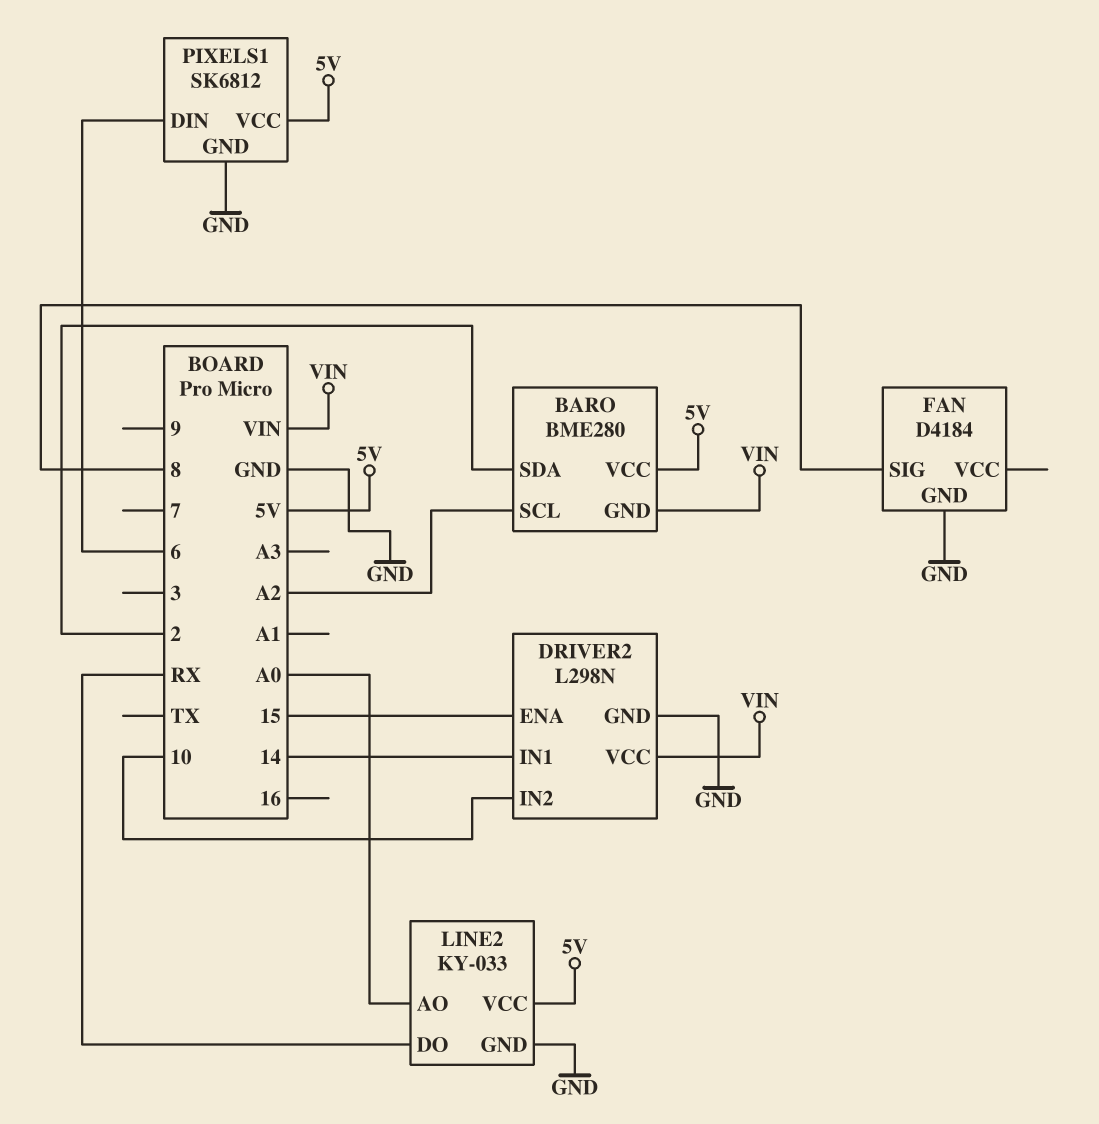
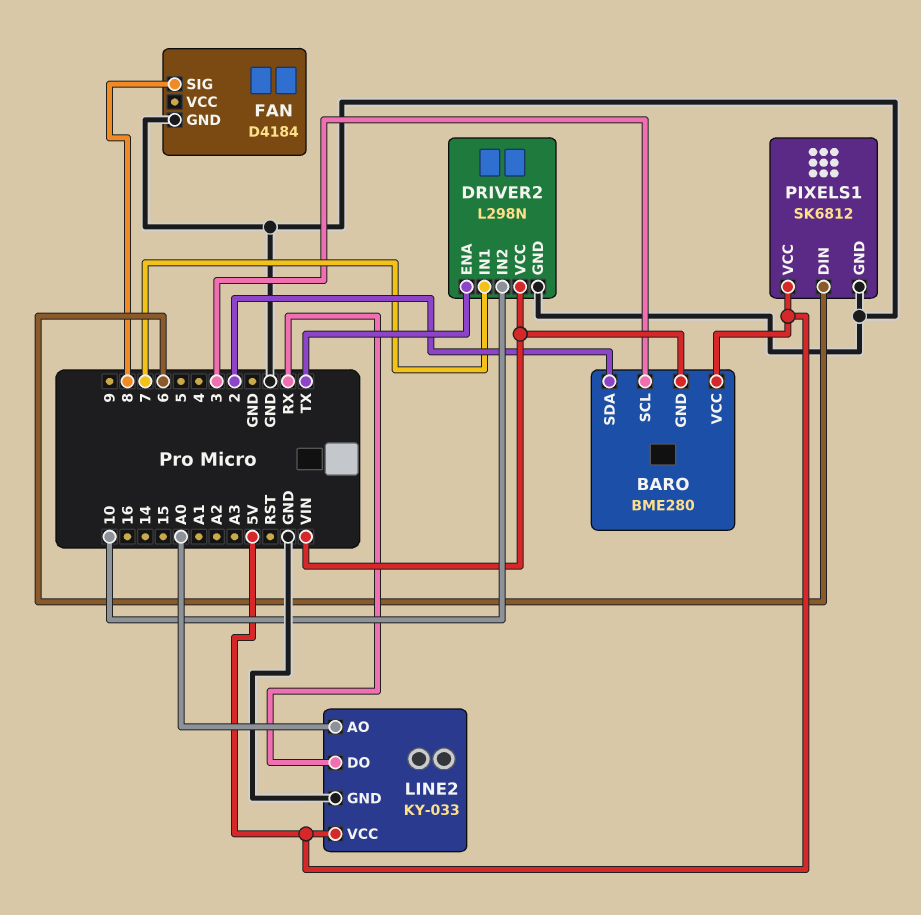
BARO pin SCL: A2 -> 3
DRIVER2 pin ENA: 15 -> TX
DRIVER2 pin IN1: 14 -> 7

